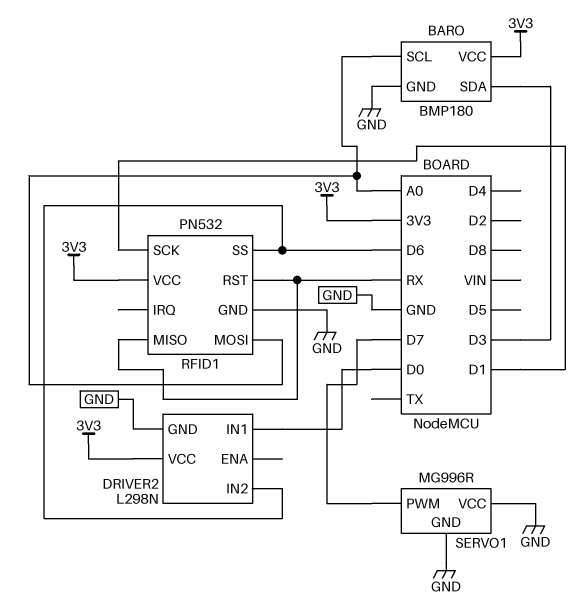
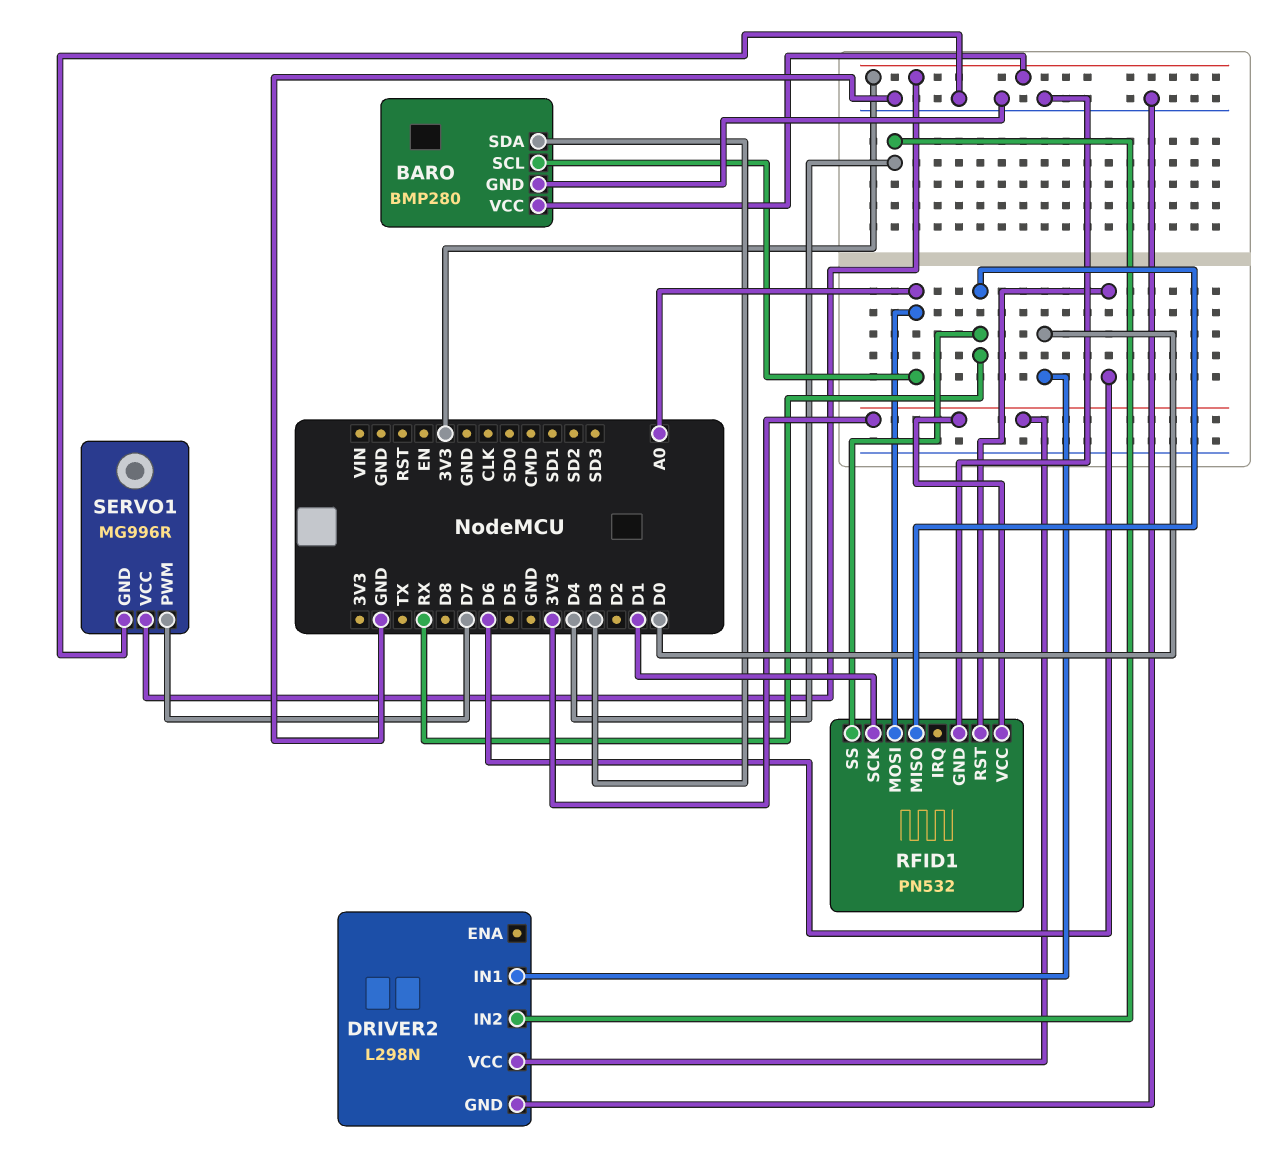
BARO: BMP180 -> BMP280
DRIVER2 pin IN2: D6 -> D4
RFID1 pin RST: RX -> D6
RFID1 pin SS: D6 -> RX
SERVO1 pin VCC: GND -> 3V3

